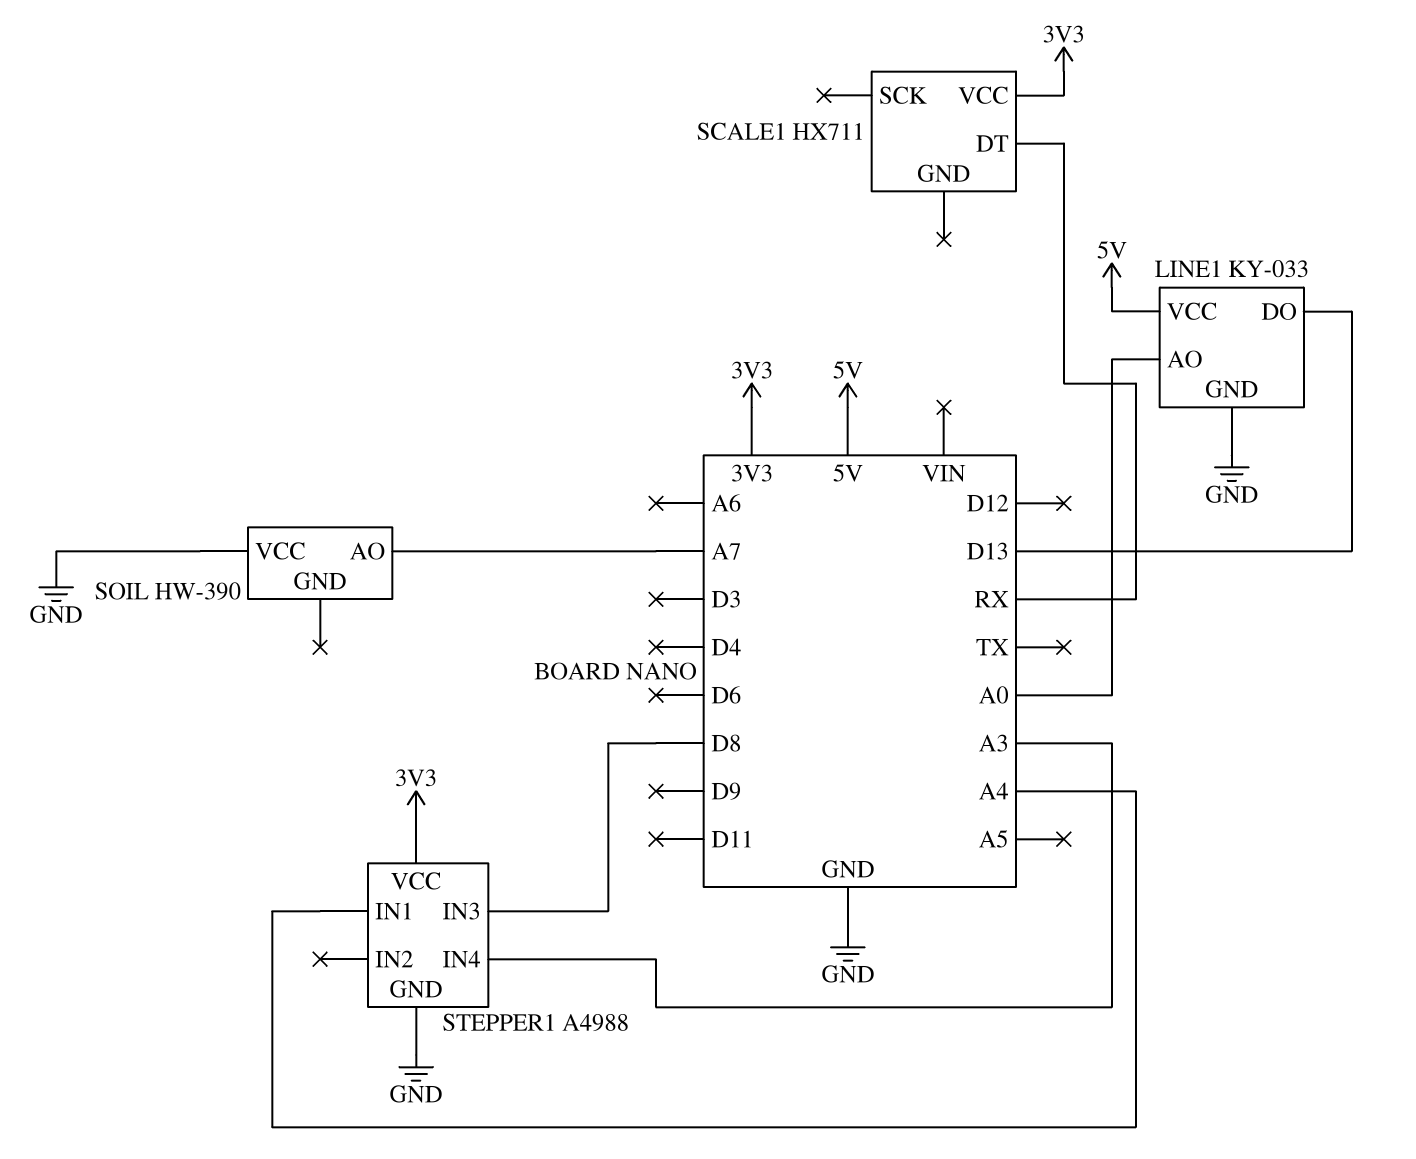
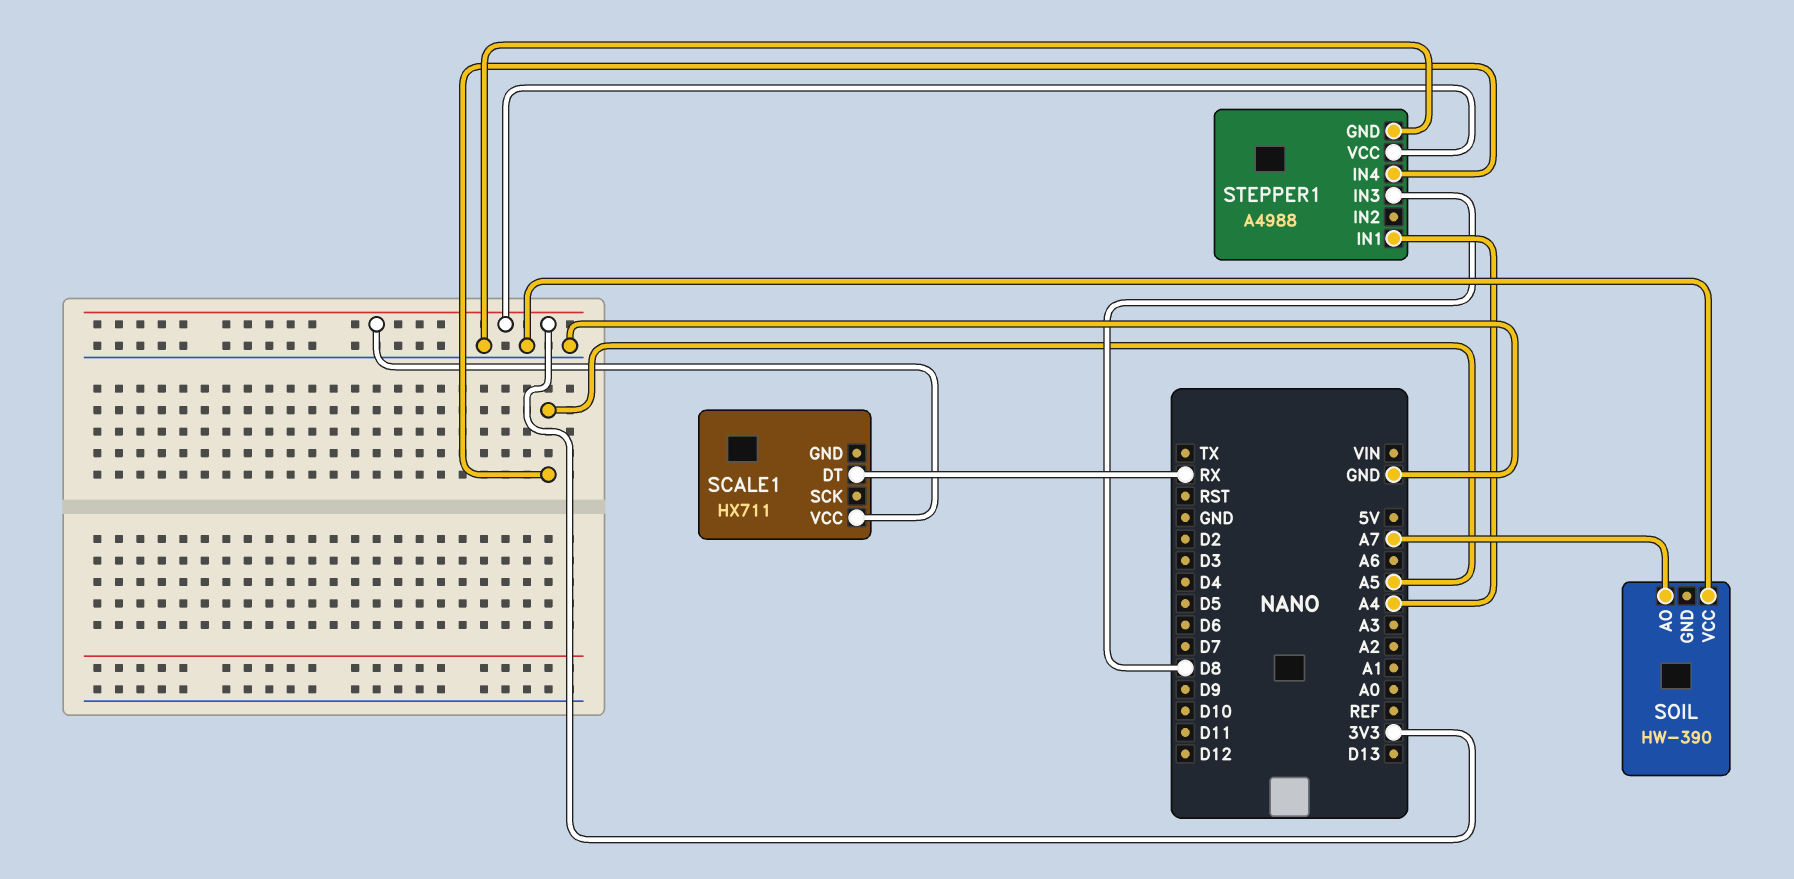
LINE1: KY-033 -> none
LINE1 pin AO: A0 -> none
LINE1 pin DO: D13 -> none
LINE1 pin GND: GND -> none
LINE1 pin VCC: 5V -> none
STEPPER1 pin IN4: A3 -> A5

